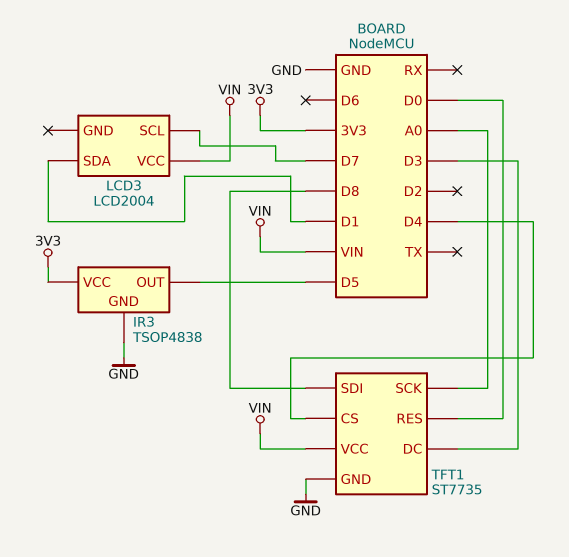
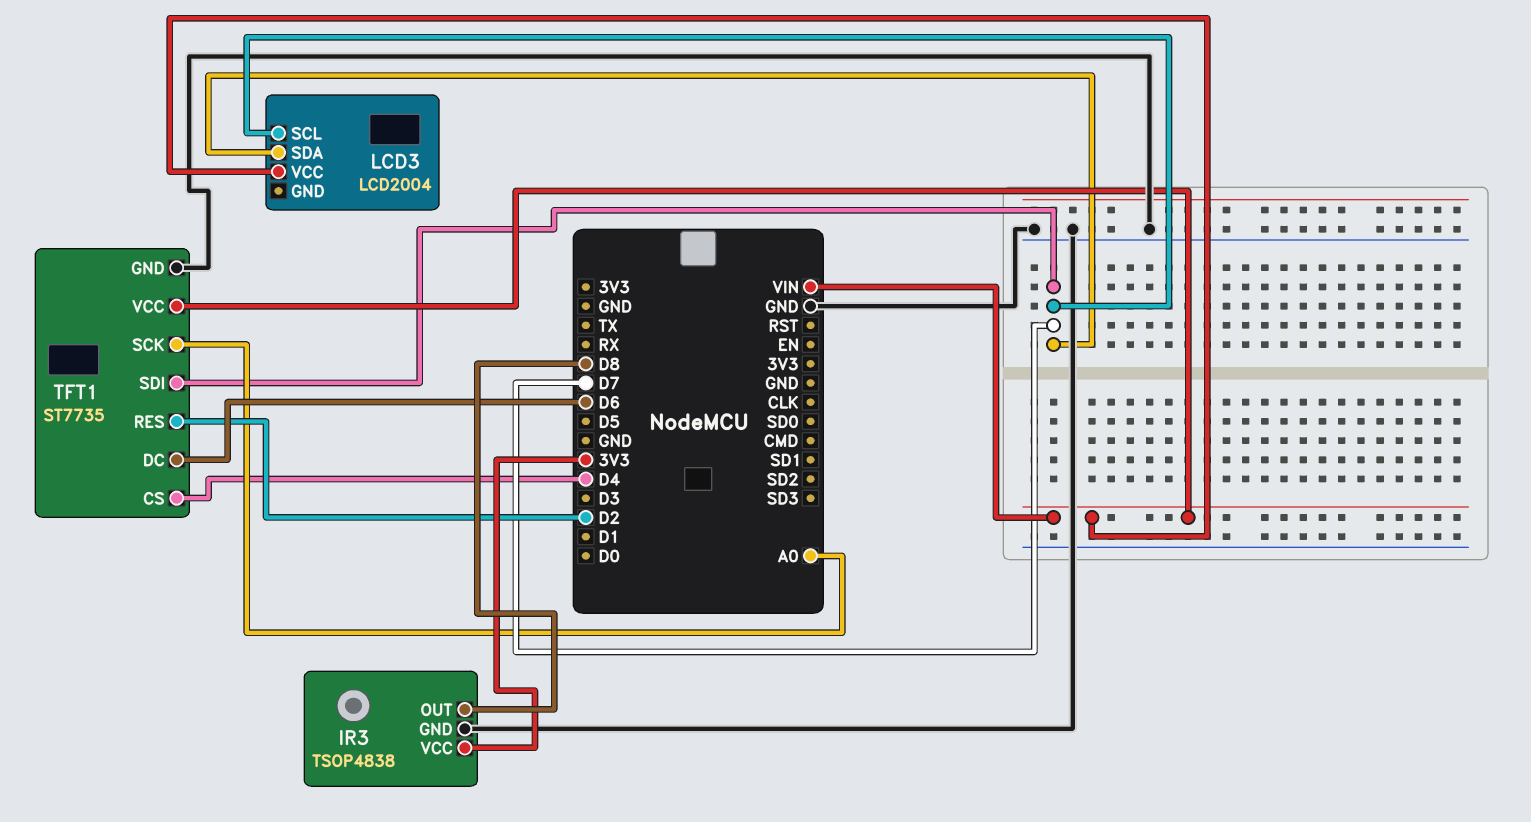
IR3 pin OUT: D5 -> D8
LCD3 pin SDA: D1 -> D7
TFT1 pin DC: D3 -> D6
TFT1 pin RES: D0 -> D2
TFT1 pin SDI: D8 -> D7

